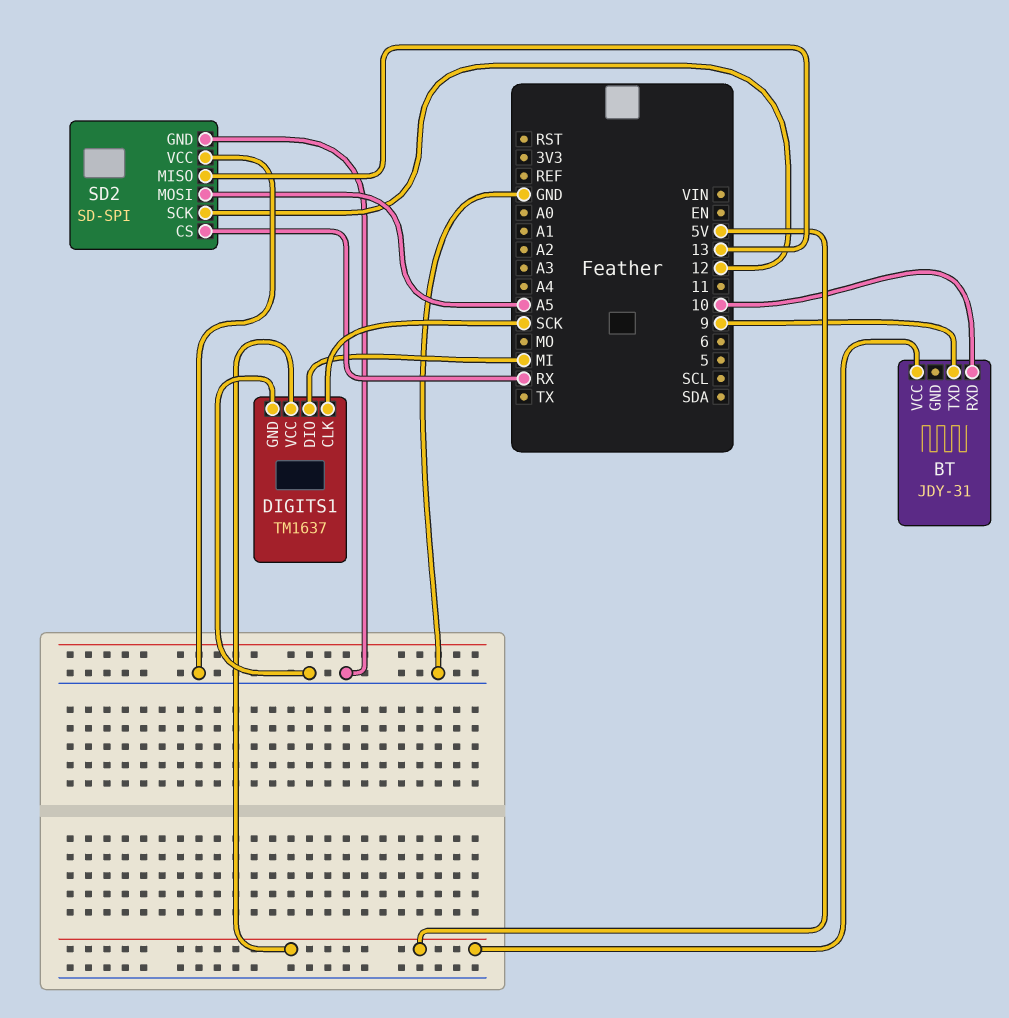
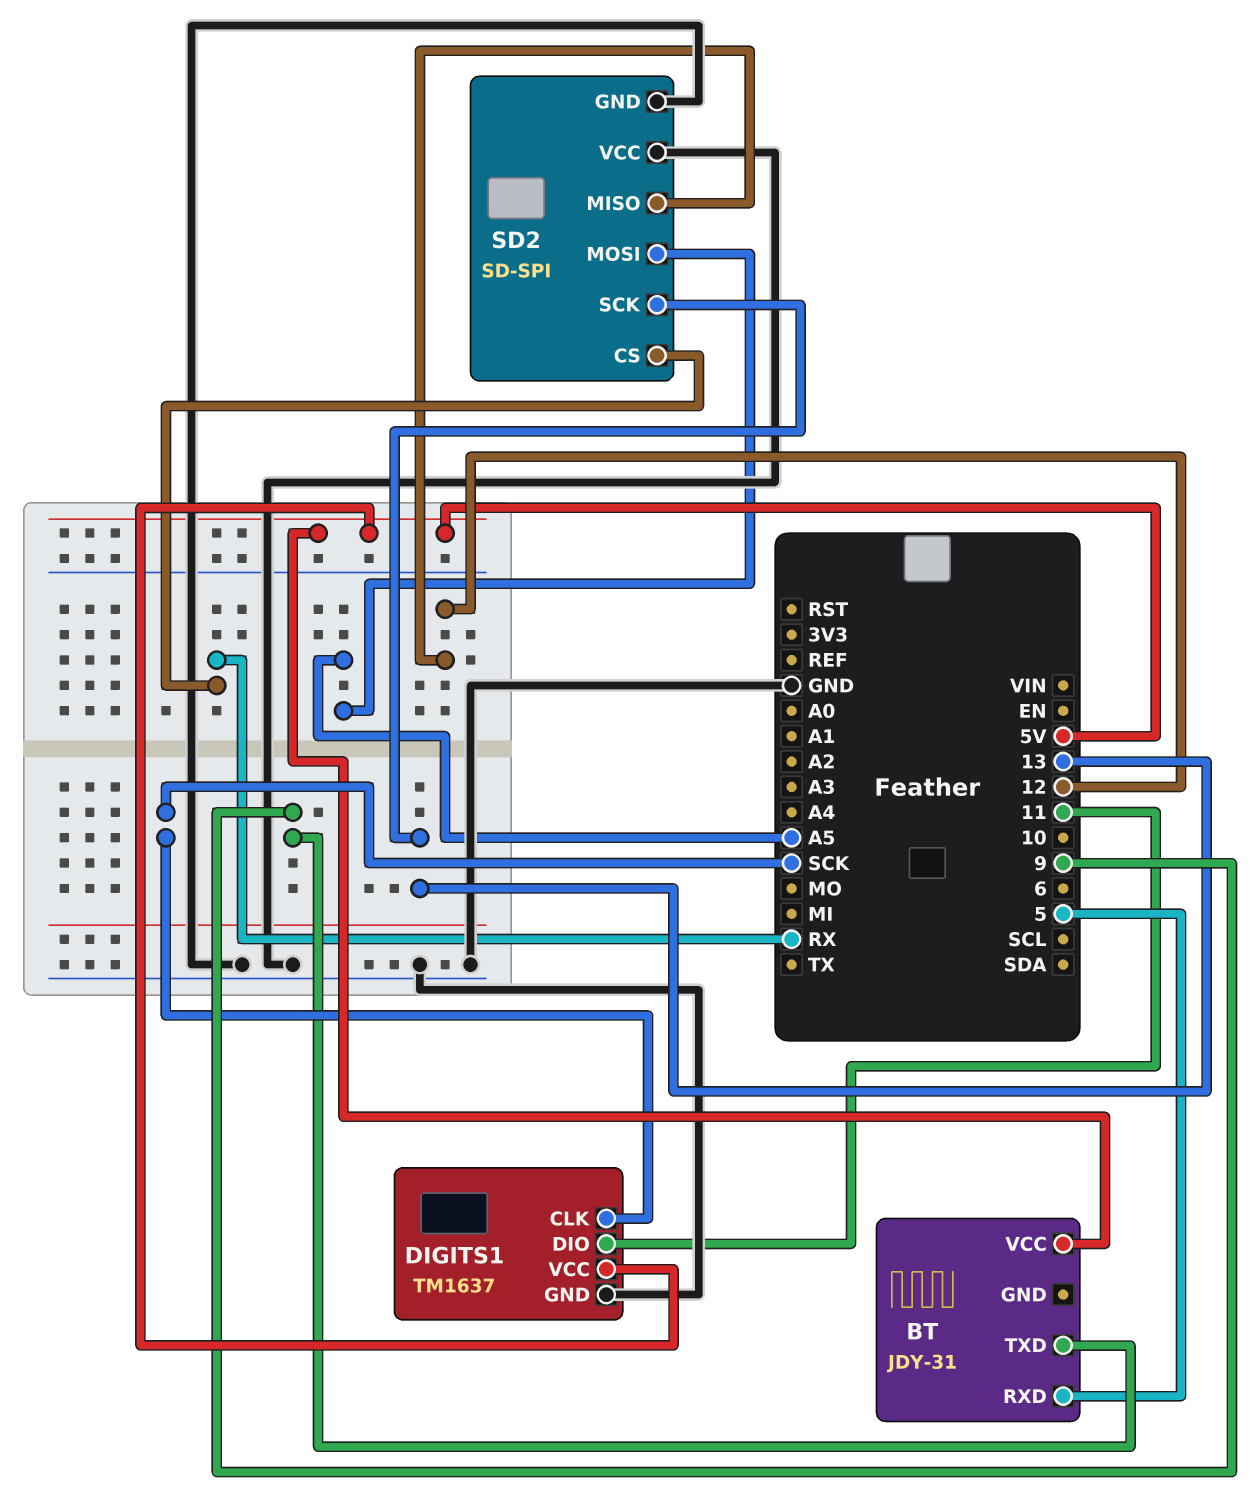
BT pin RXD: 10 -> 5
DIGITS1 pin DIO: MI -> 11
SD2 pin MISO: 13 -> 12
SD2 pin SCK: 12 -> 13

